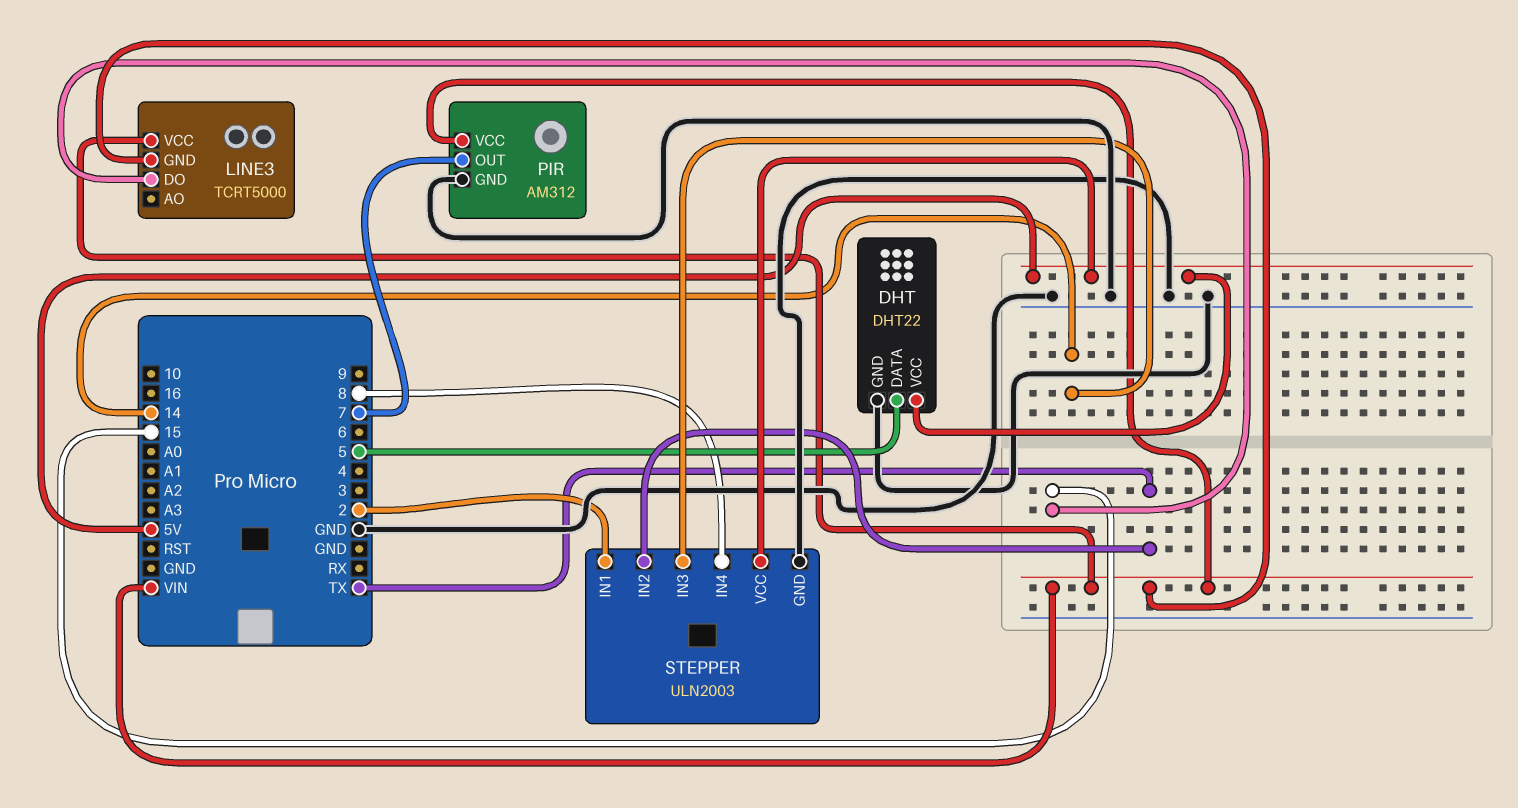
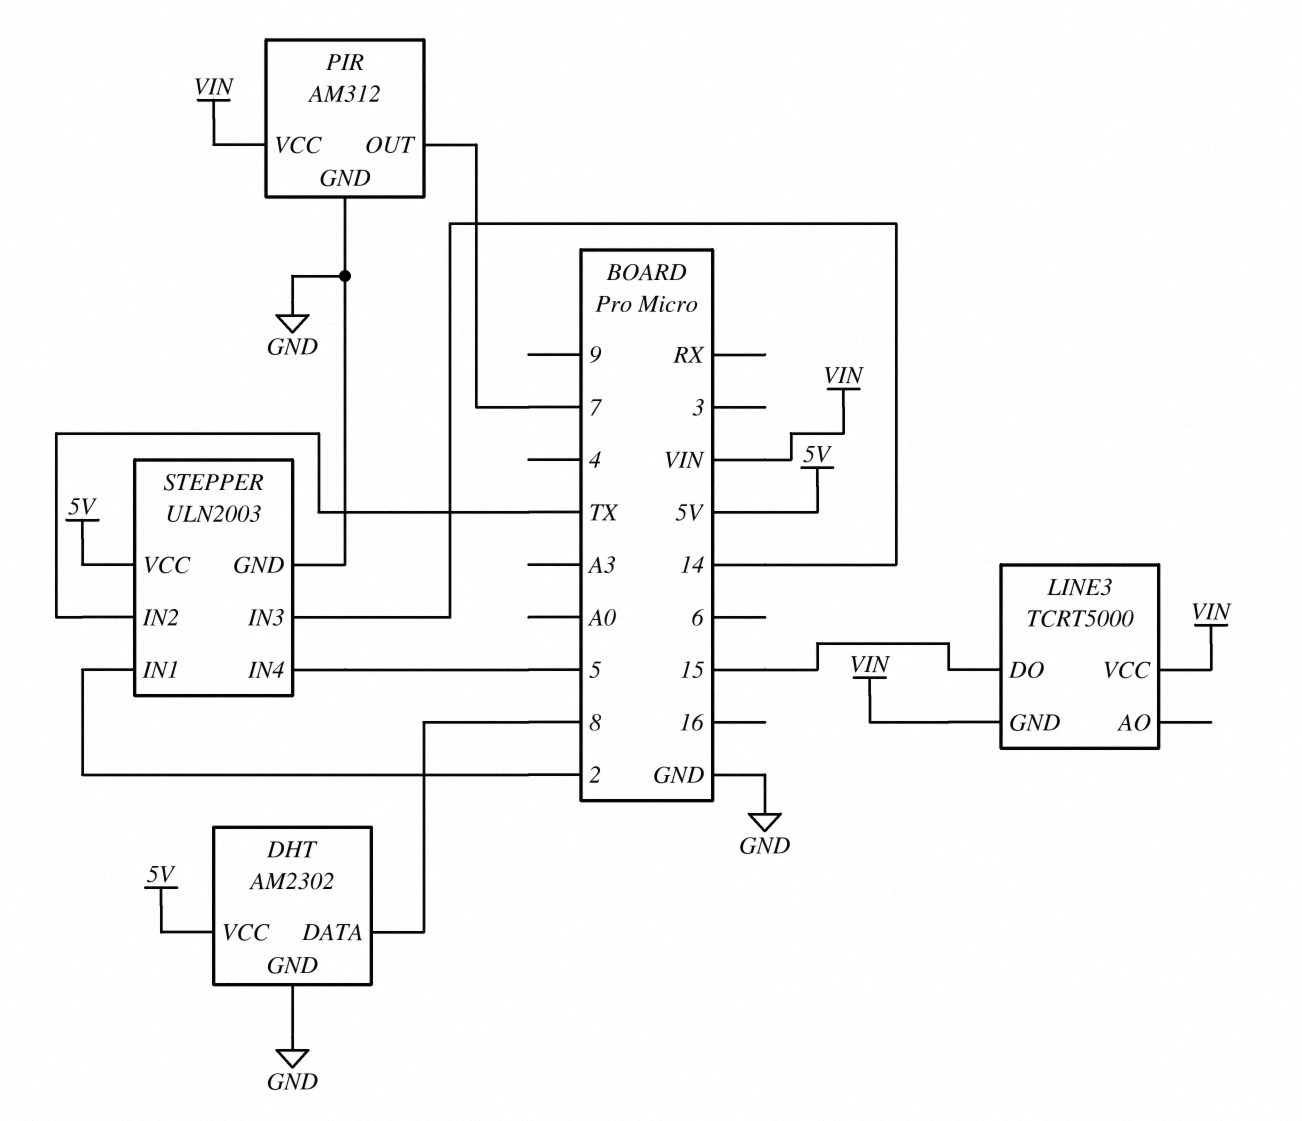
DHT: DHT22 -> AM2302
DHT pin DATA: 5 -> 8
STEPPER pin IN4: 8 -> 5

